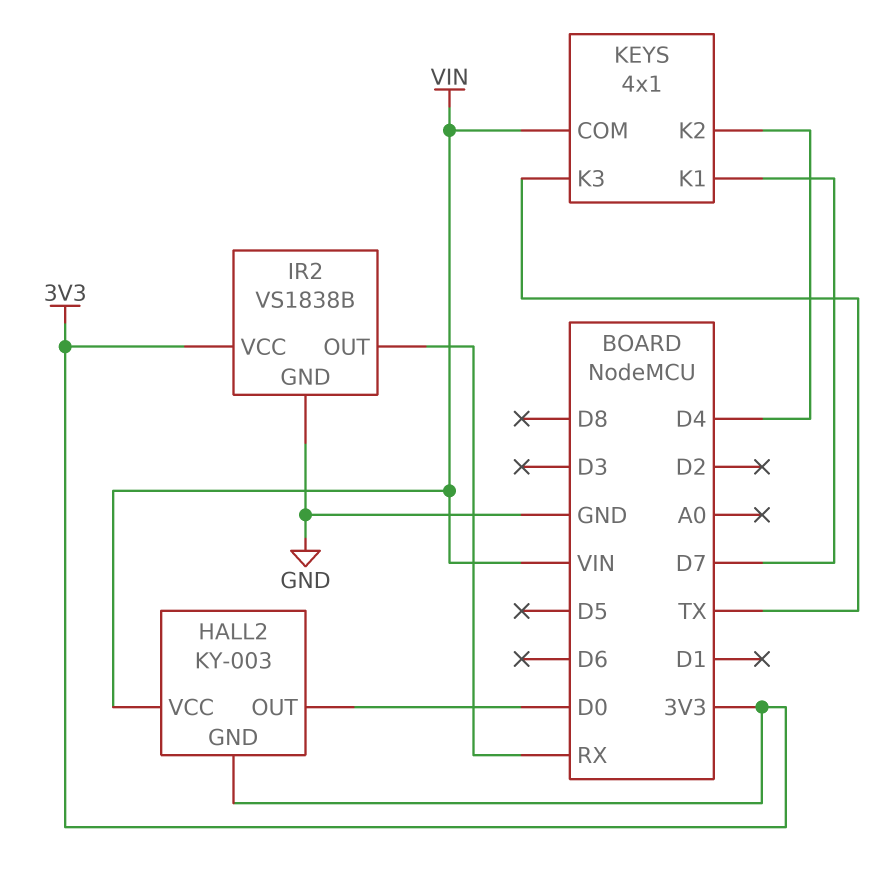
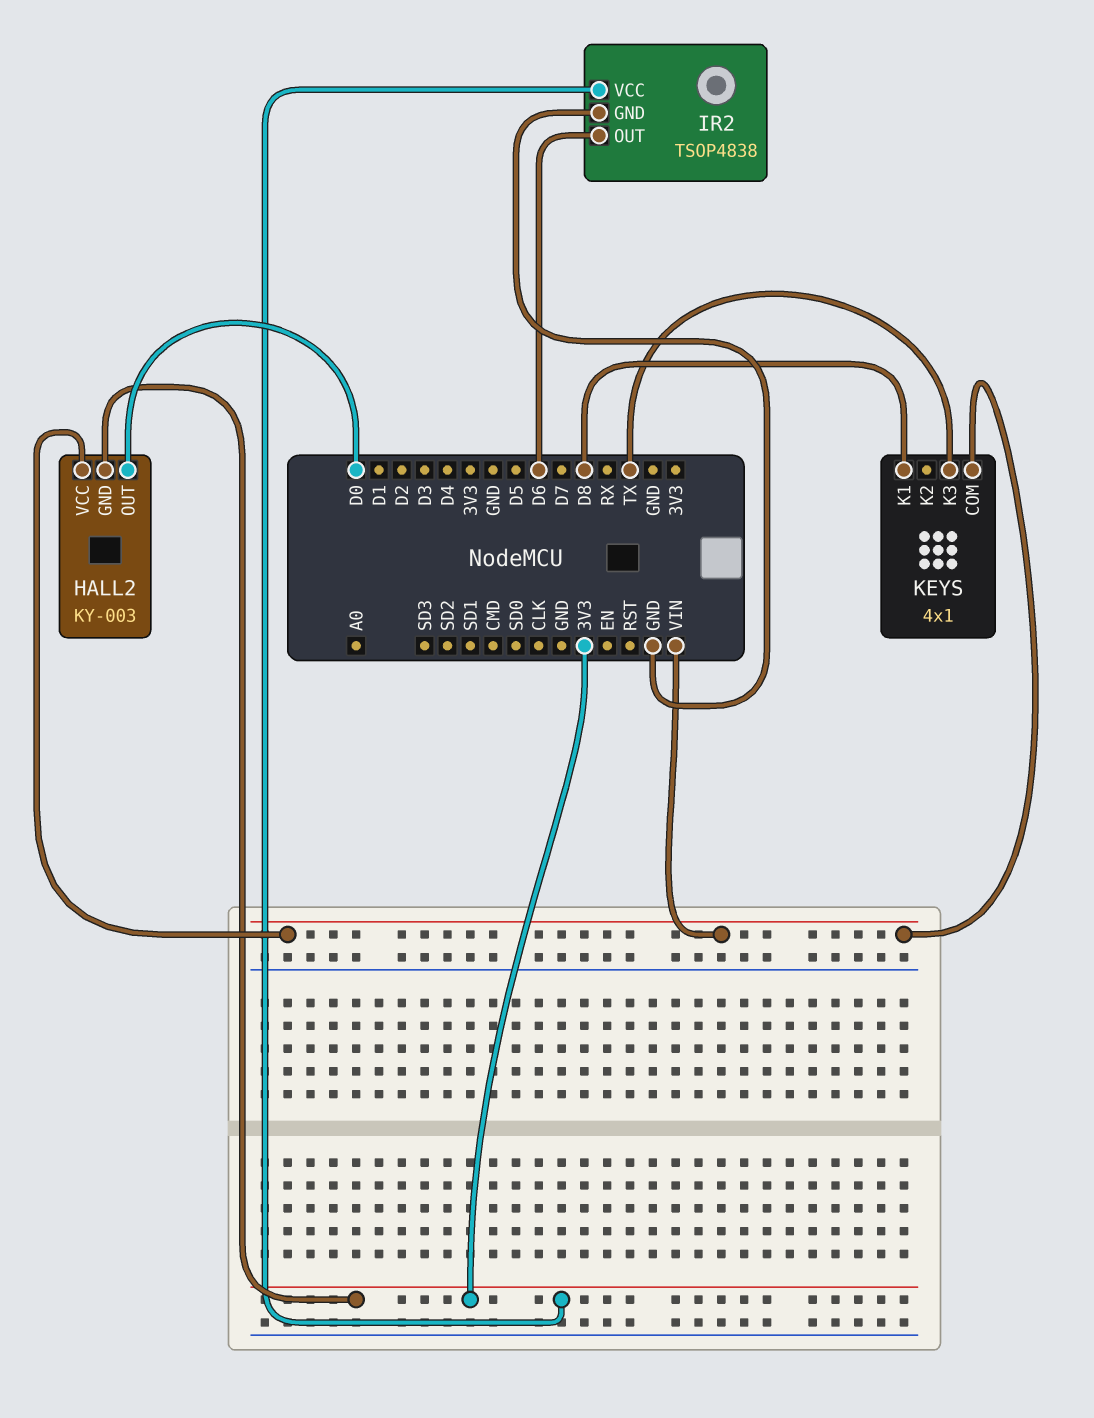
IR2: VS1838B -> TSOP4838
IR2 pin OUT: RX -> D6
KEYS pin K1: D7 -> D8
KEYS pin K2: D4 -> none

